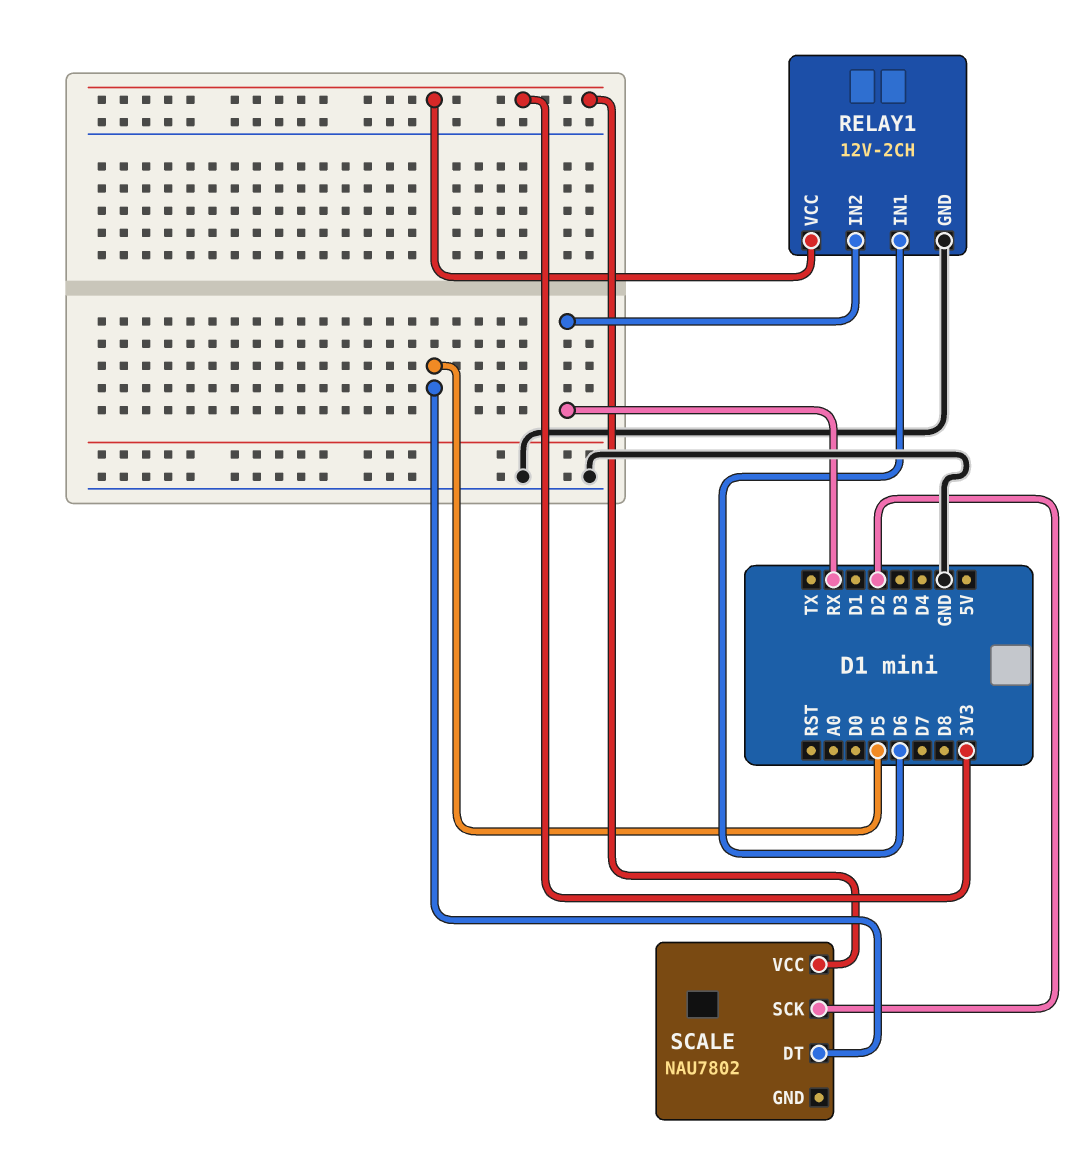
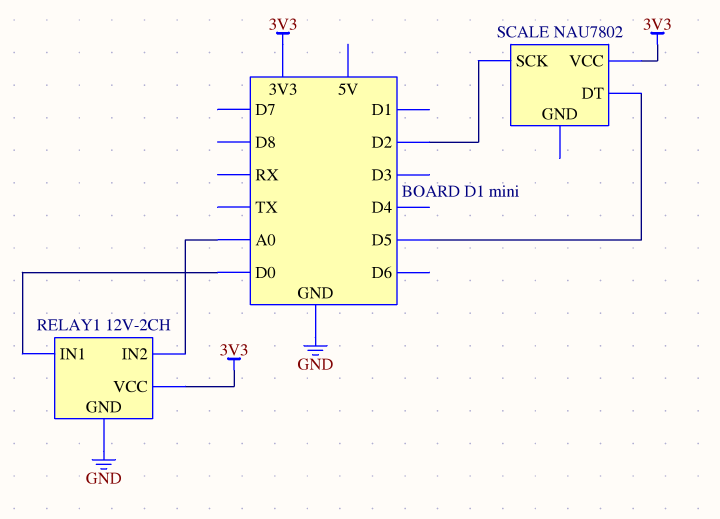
RELAY1 pin IN1: D6 -> D0
RELAY1 pin IN2: RX -> A0

